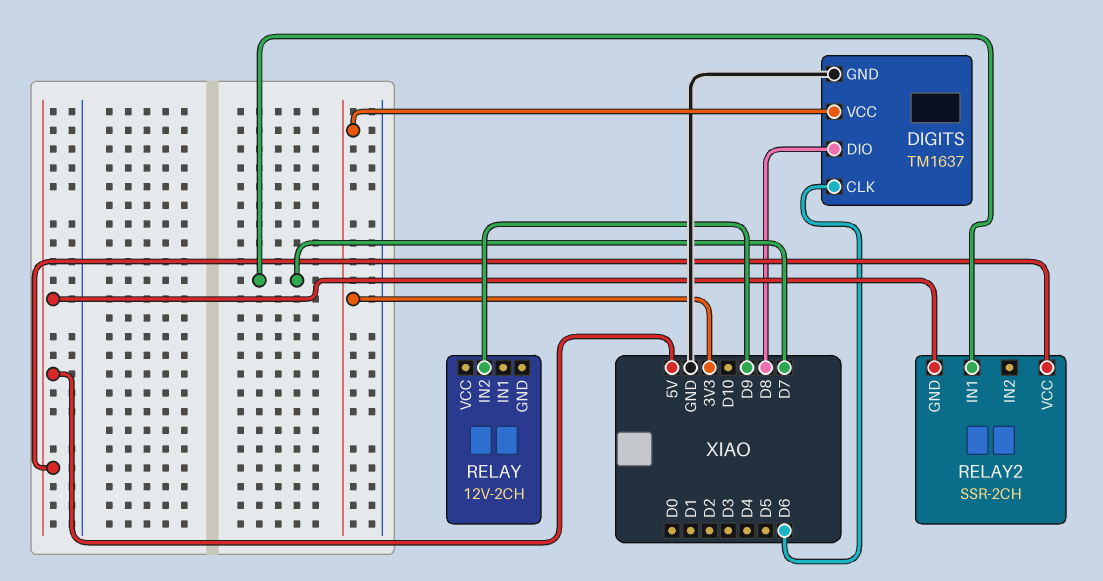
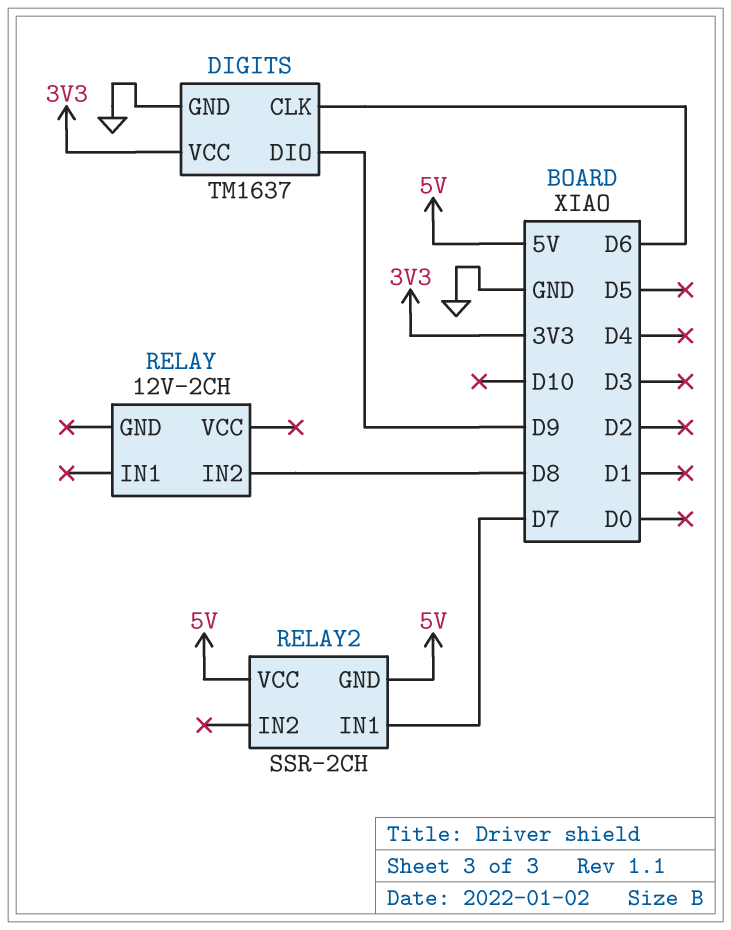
DIGITS pin DIO: D8 -> D9
RELAY pin IN2: D9 -> D8

